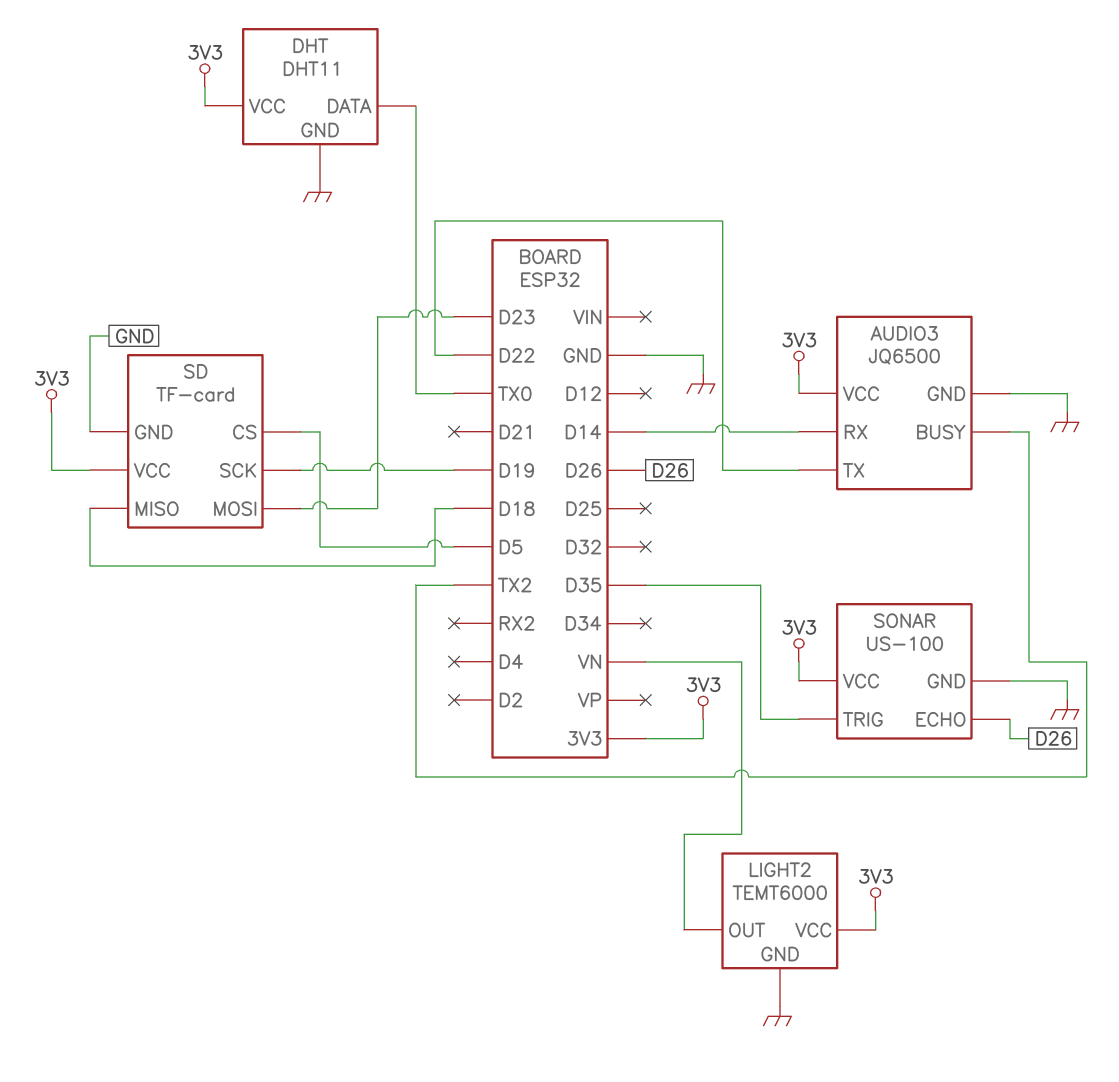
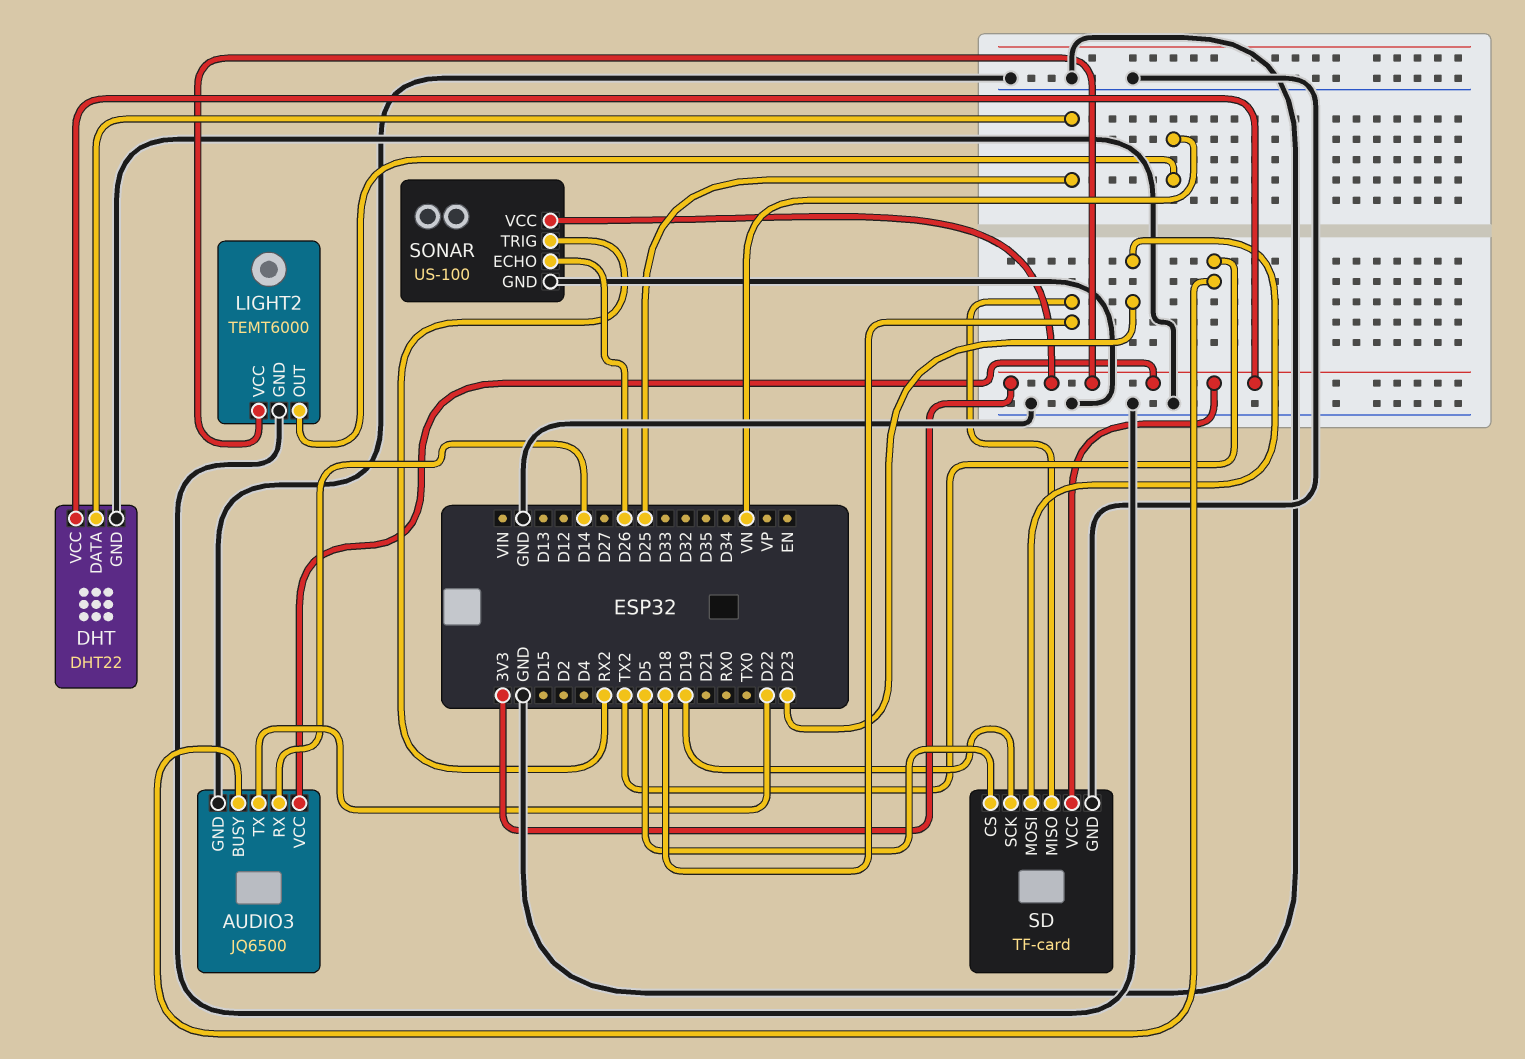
DHT: DHT11 -> DHT22
DHT pin DATA: TX0 -> D25
SONAR pin TRIG: D35 -> RX2

